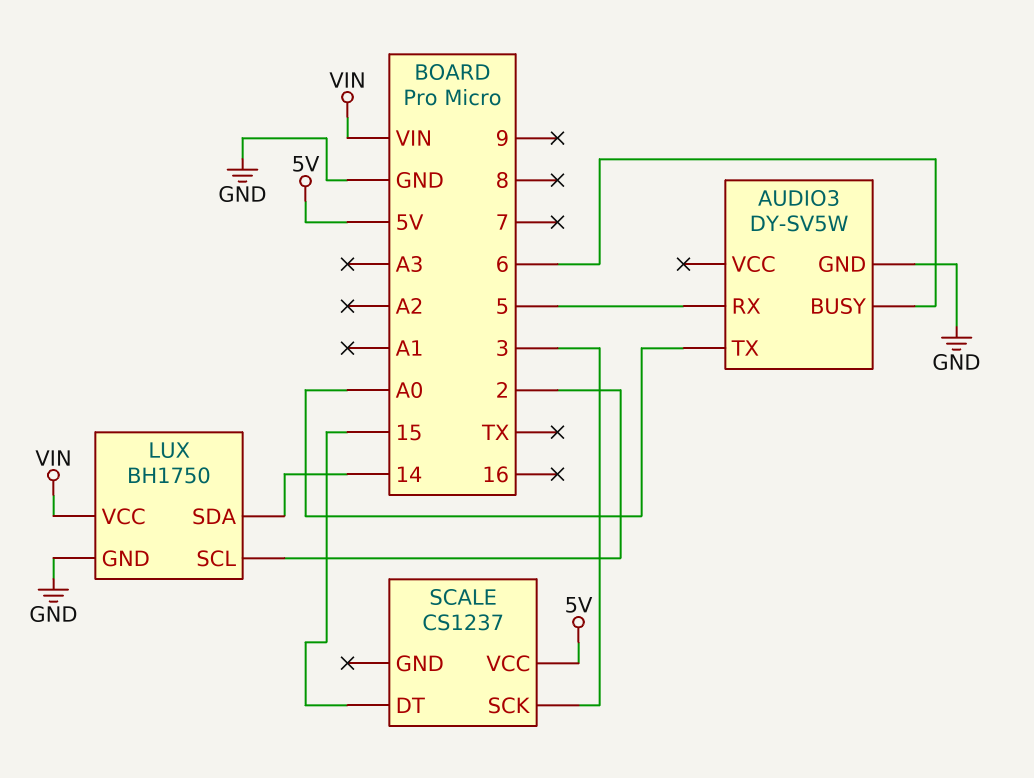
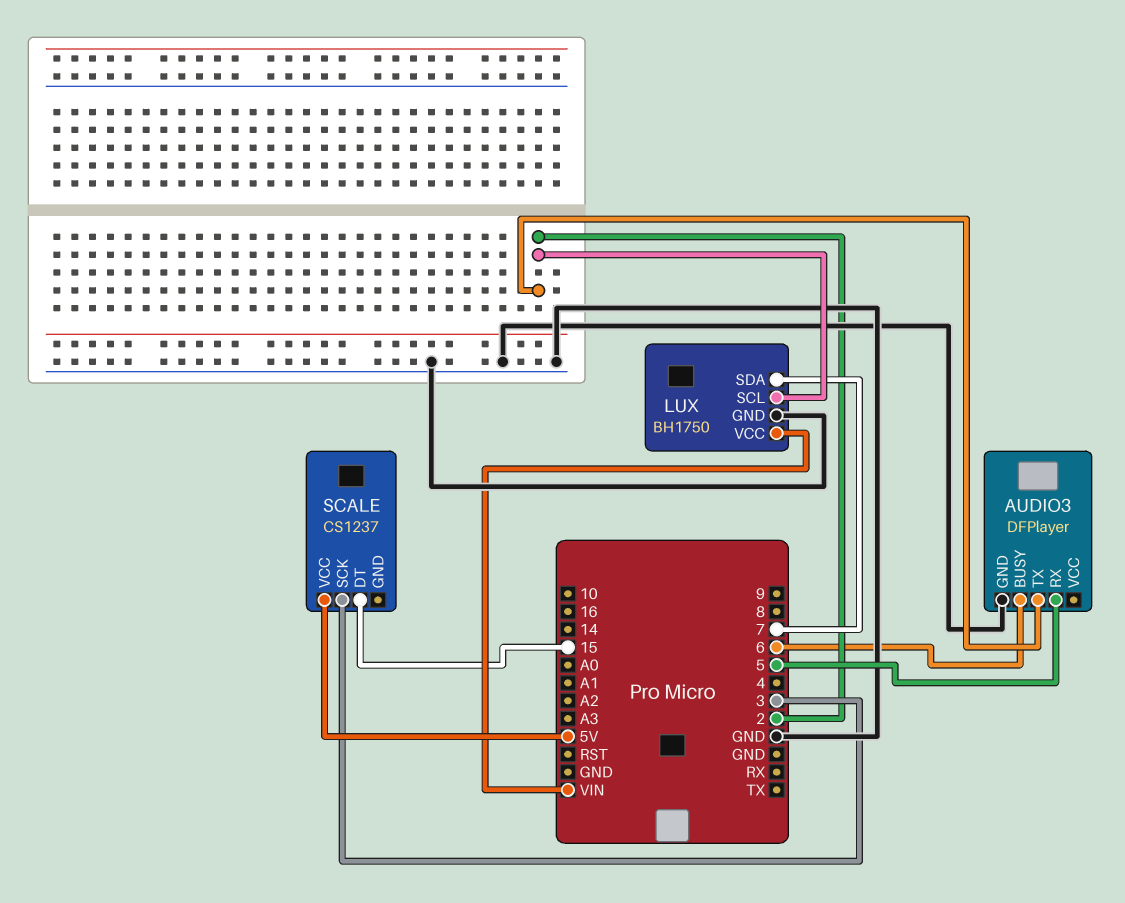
AUDIO3: DY-SV5W -> DFPlayer
AUDIO3 pin TX: A0 -> 2
LUX pin SDA: 14 -> 7

